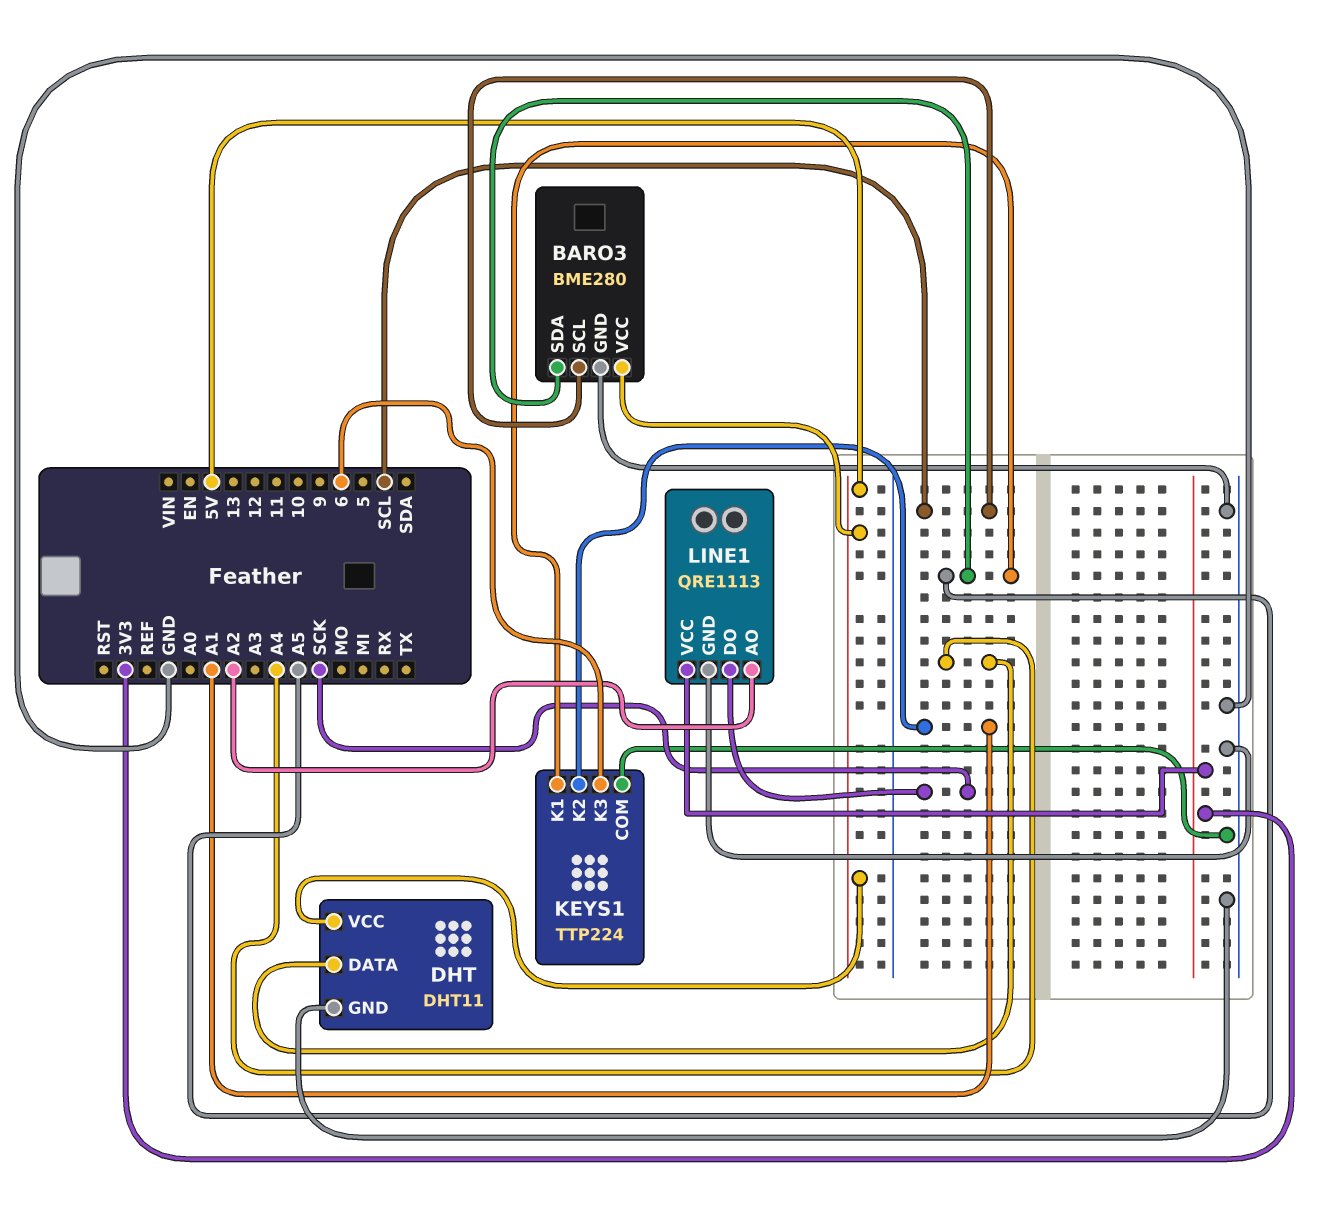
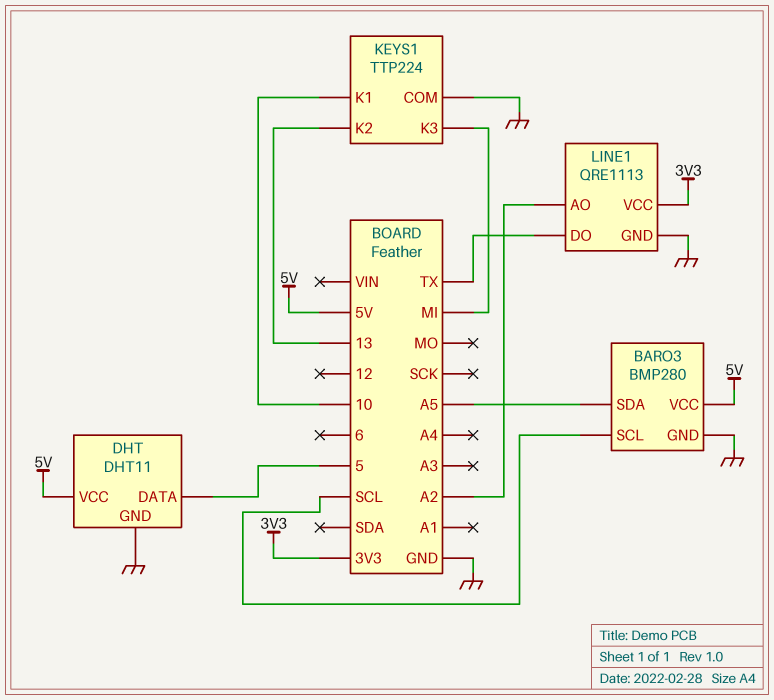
BARO3: BME280 -> BMP280
DHT pin DATA: A4 -> 5
KEYS1 pin K1: A5 -> 10
KEYS1 pin K2: A1 -> 13
KEYS1 pin K3: 6 -> MI
LINE1 pin DO: SCK -> TX

